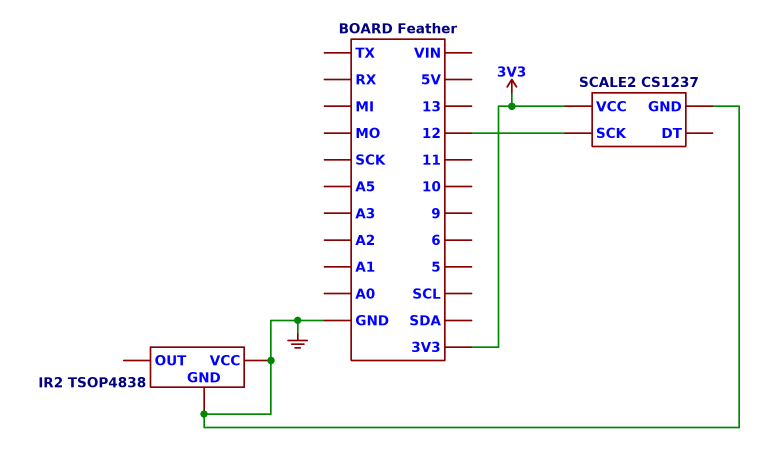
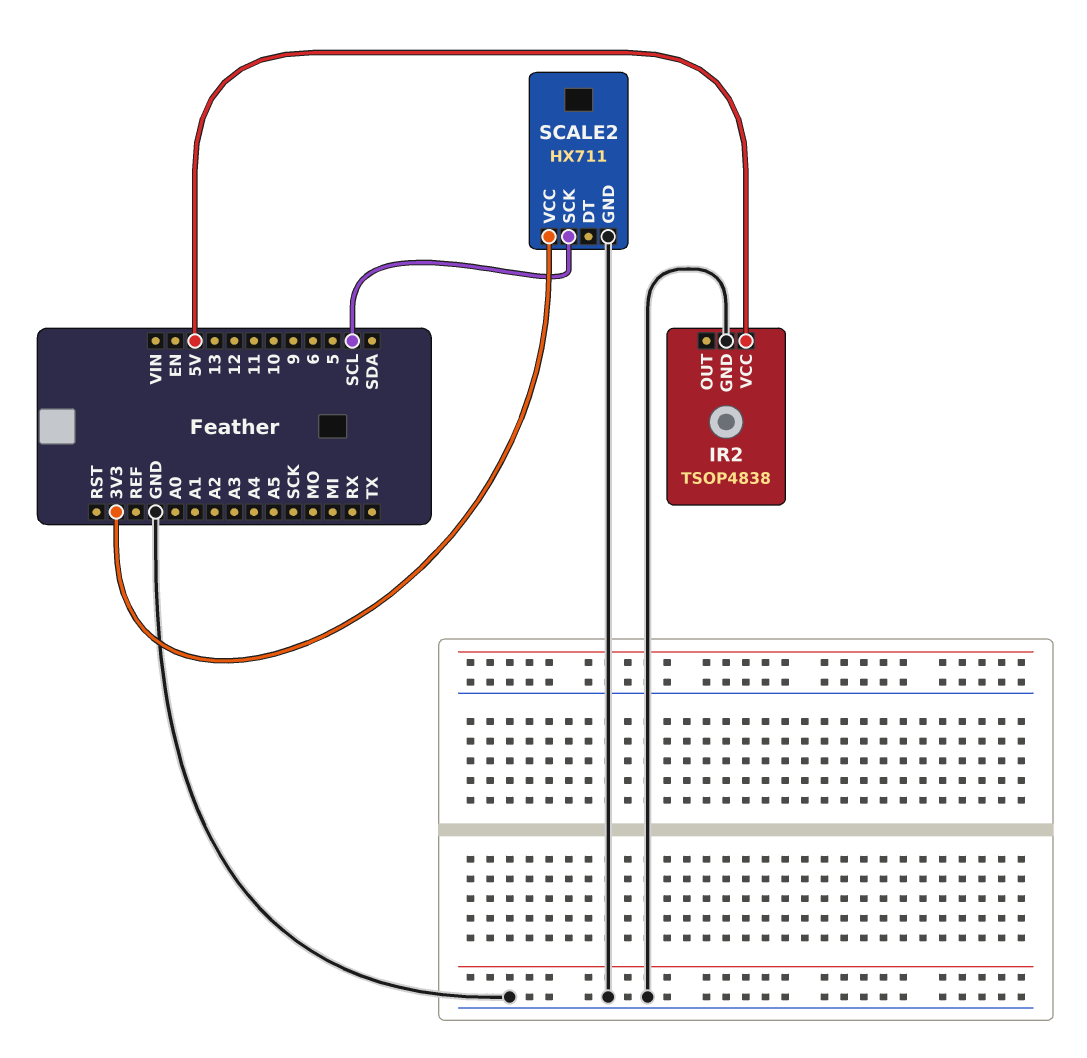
IR2 pin VCC: GND -> 5V
SCALE2: CS1237 -> HX711
SCALE2 pin SCK: 12 -> SCL

